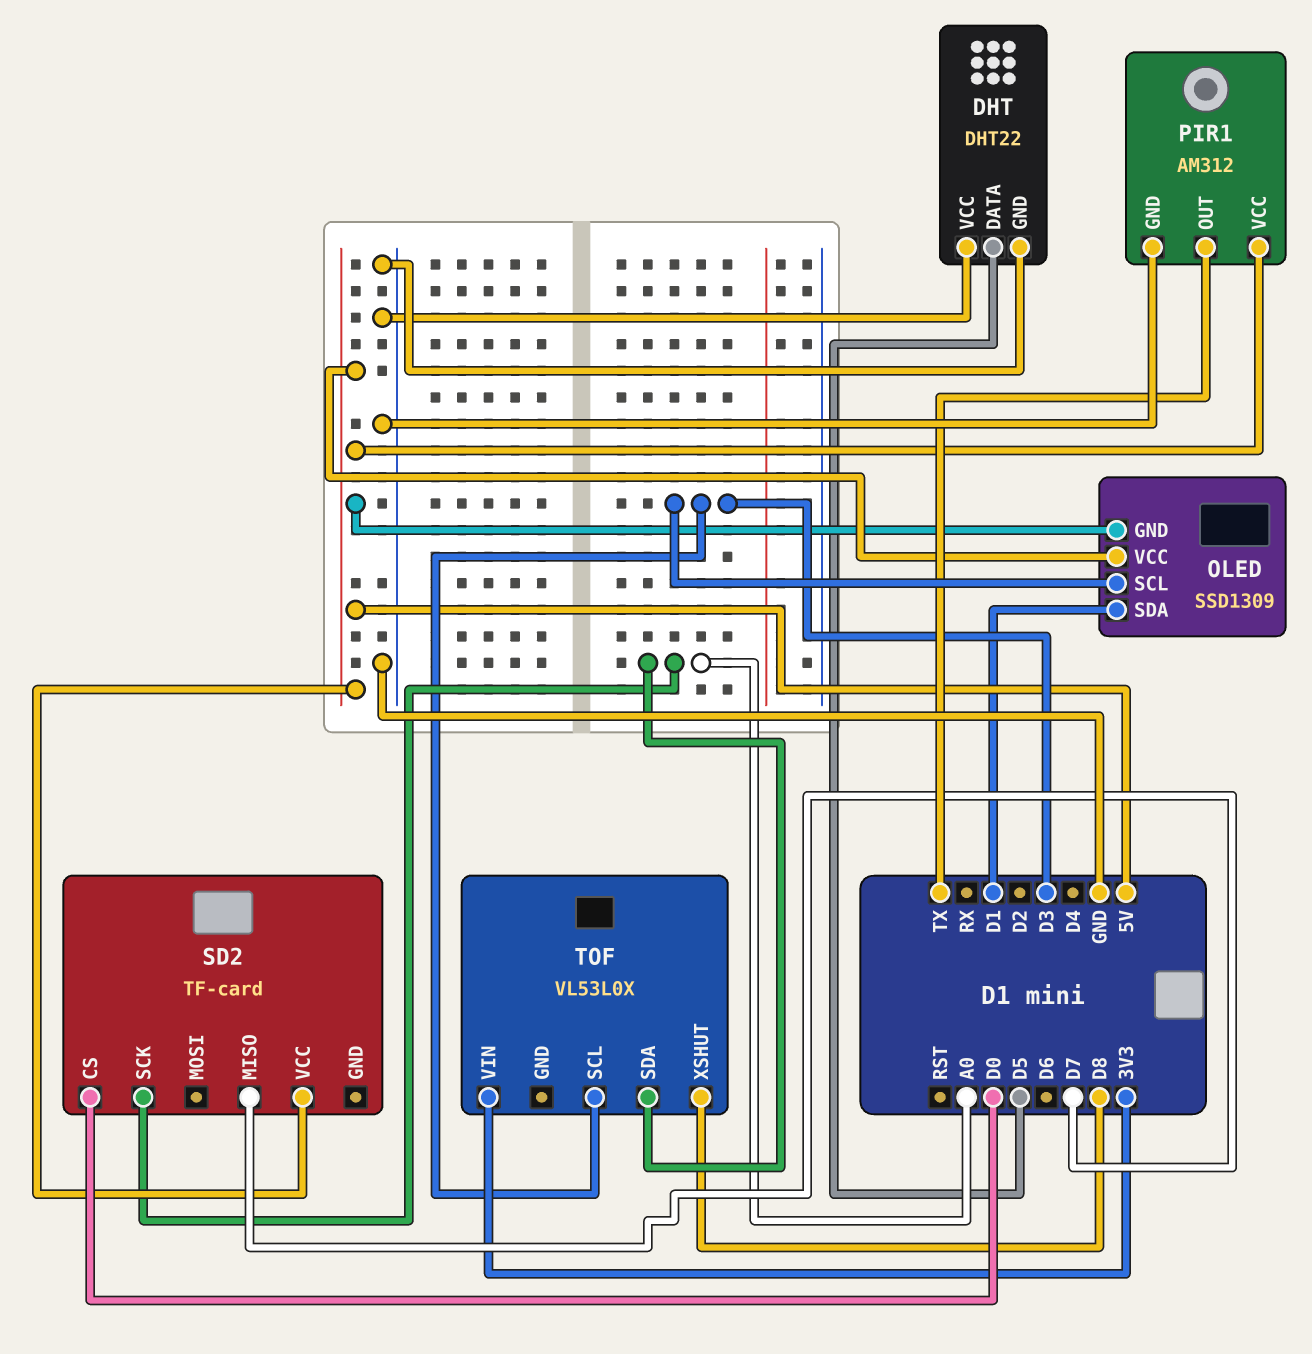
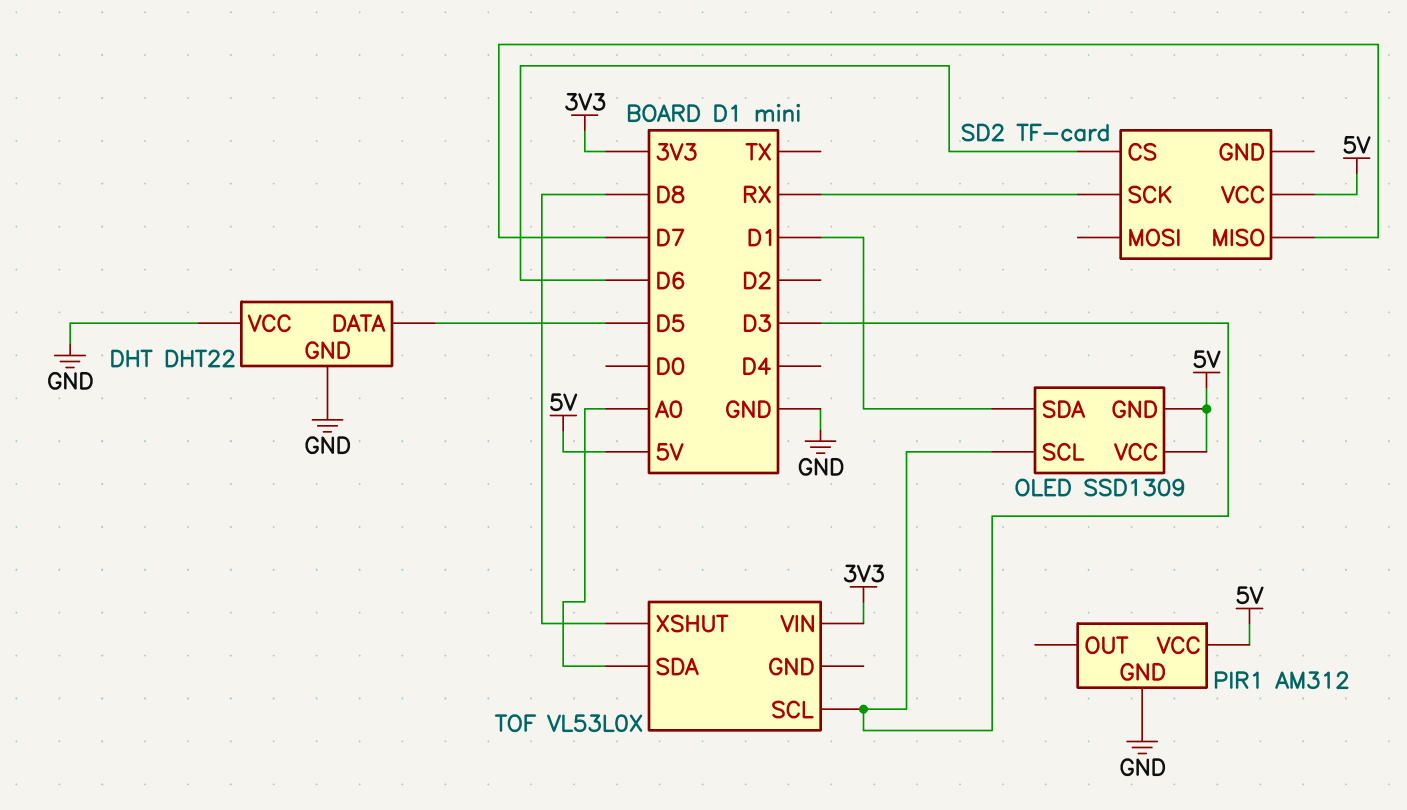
PIR1 pin OUT: TX -> none
SD2 pin CS: D0 -> D6
SD2 pin SCK: A0 -> RX

